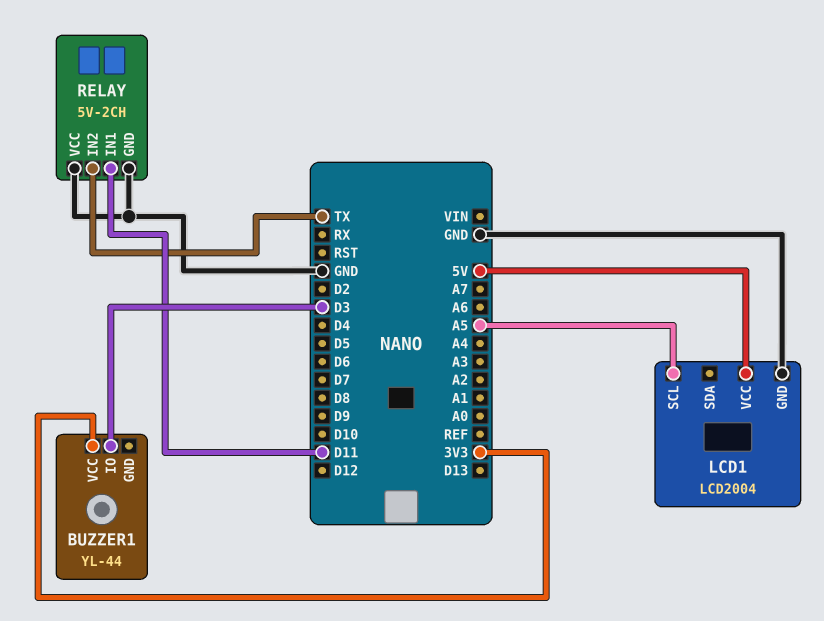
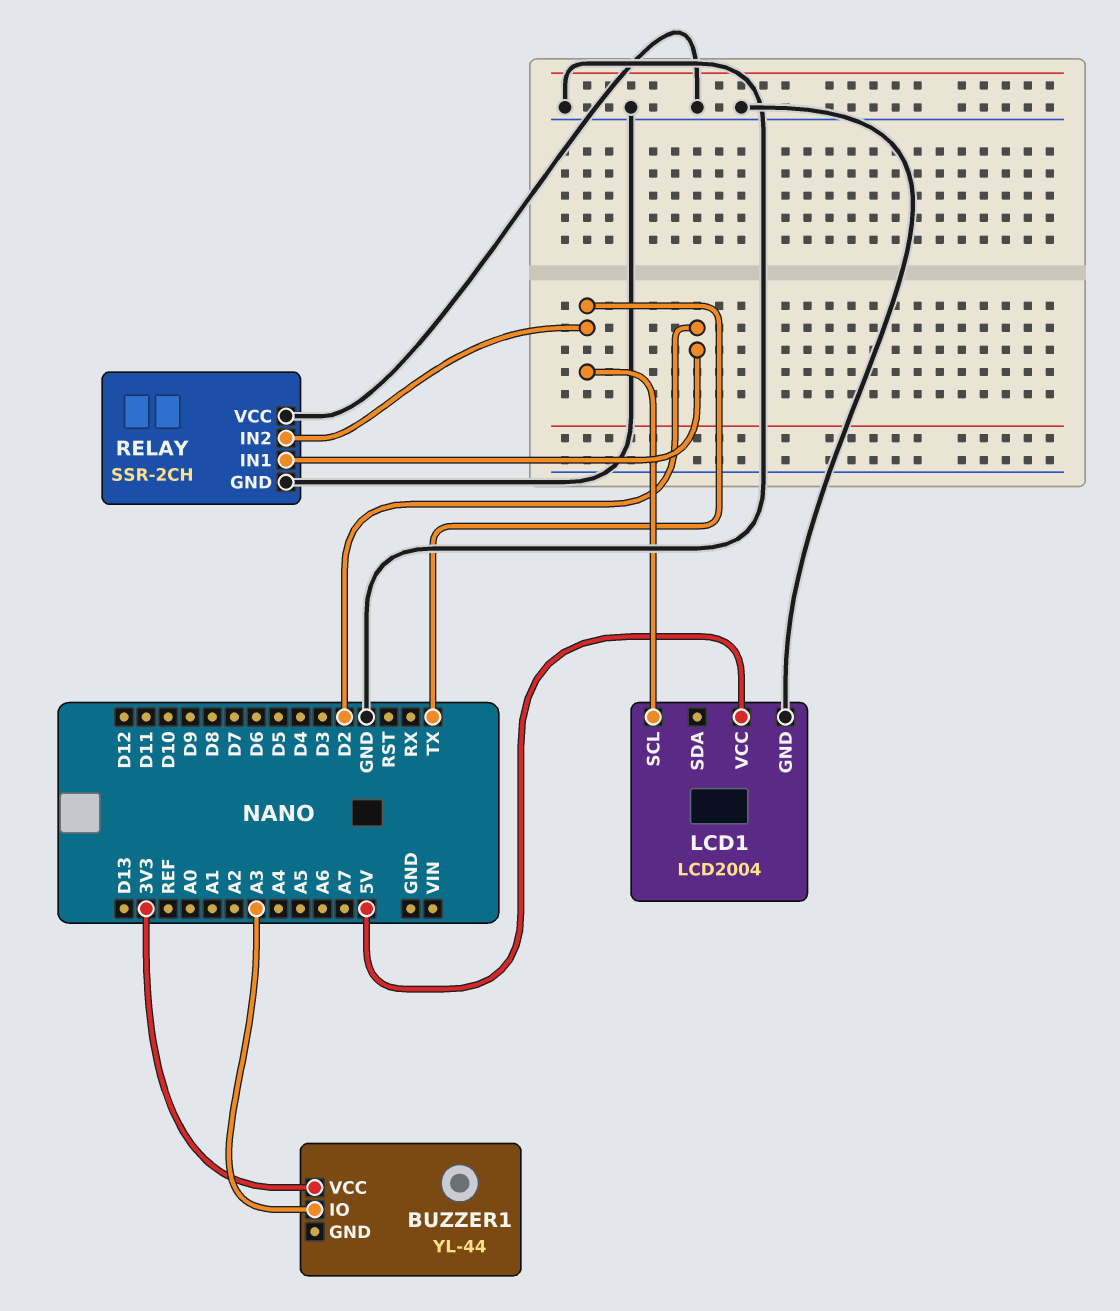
BUZZER1 pin IO: D3 -> A3
LCD1 pin SCL: A5 -> TX
RELAY: 5V-2CH -> SSR-2CH
RELAY pin IN1: D11 -> D2

